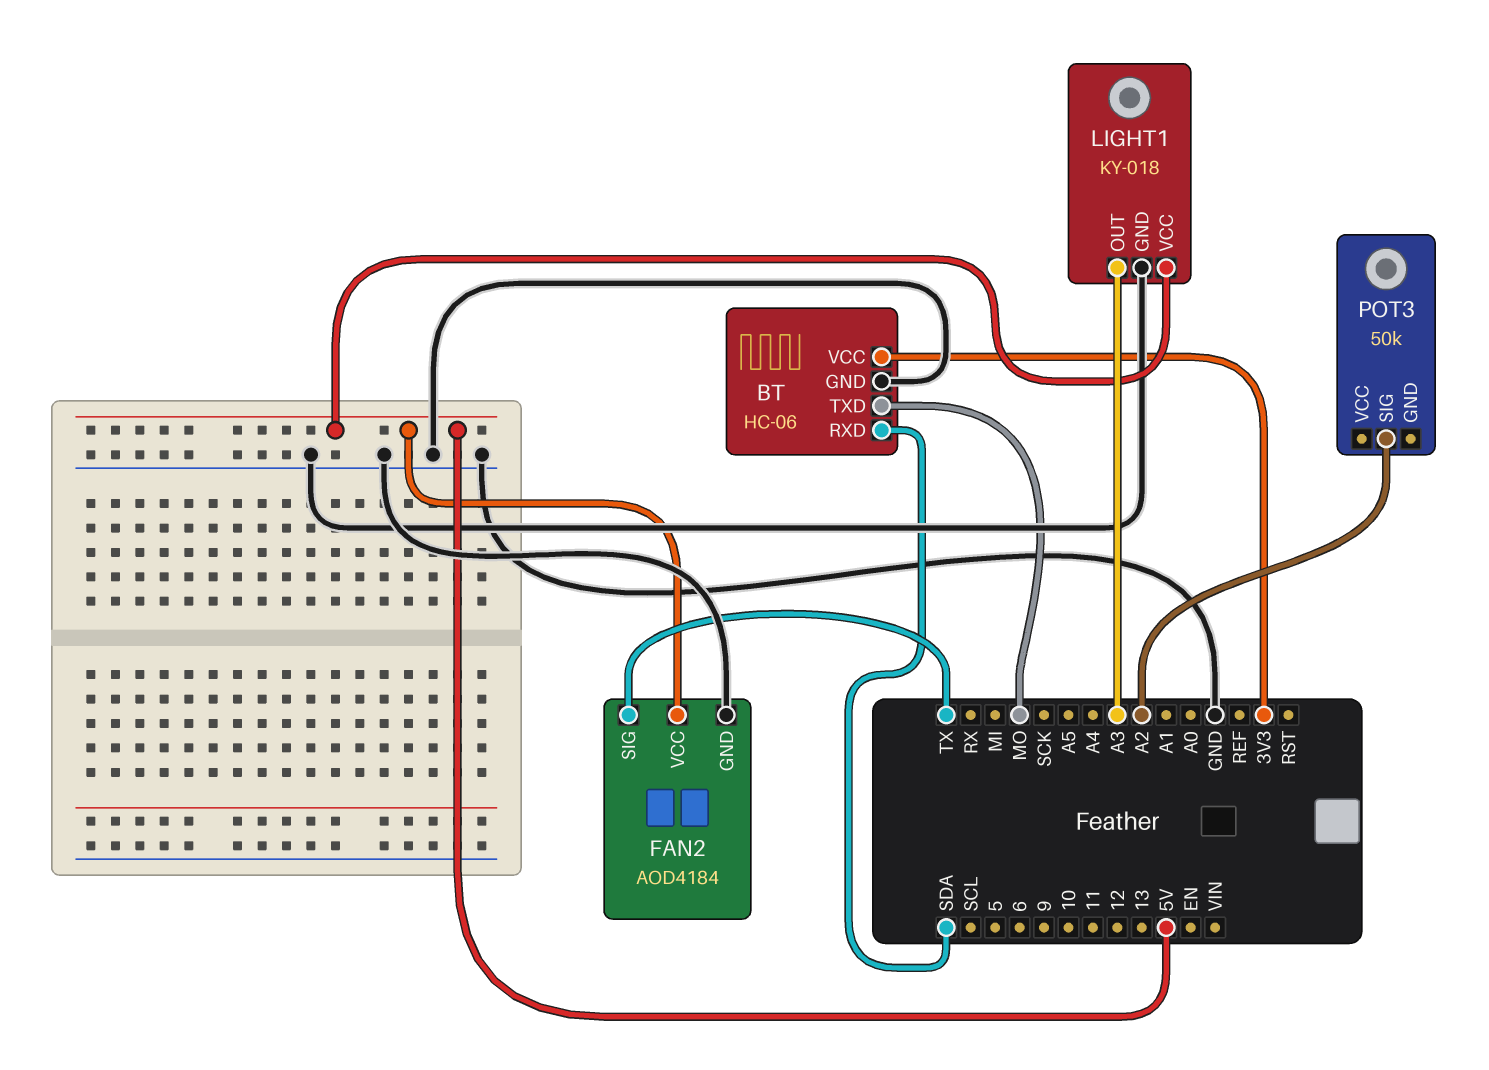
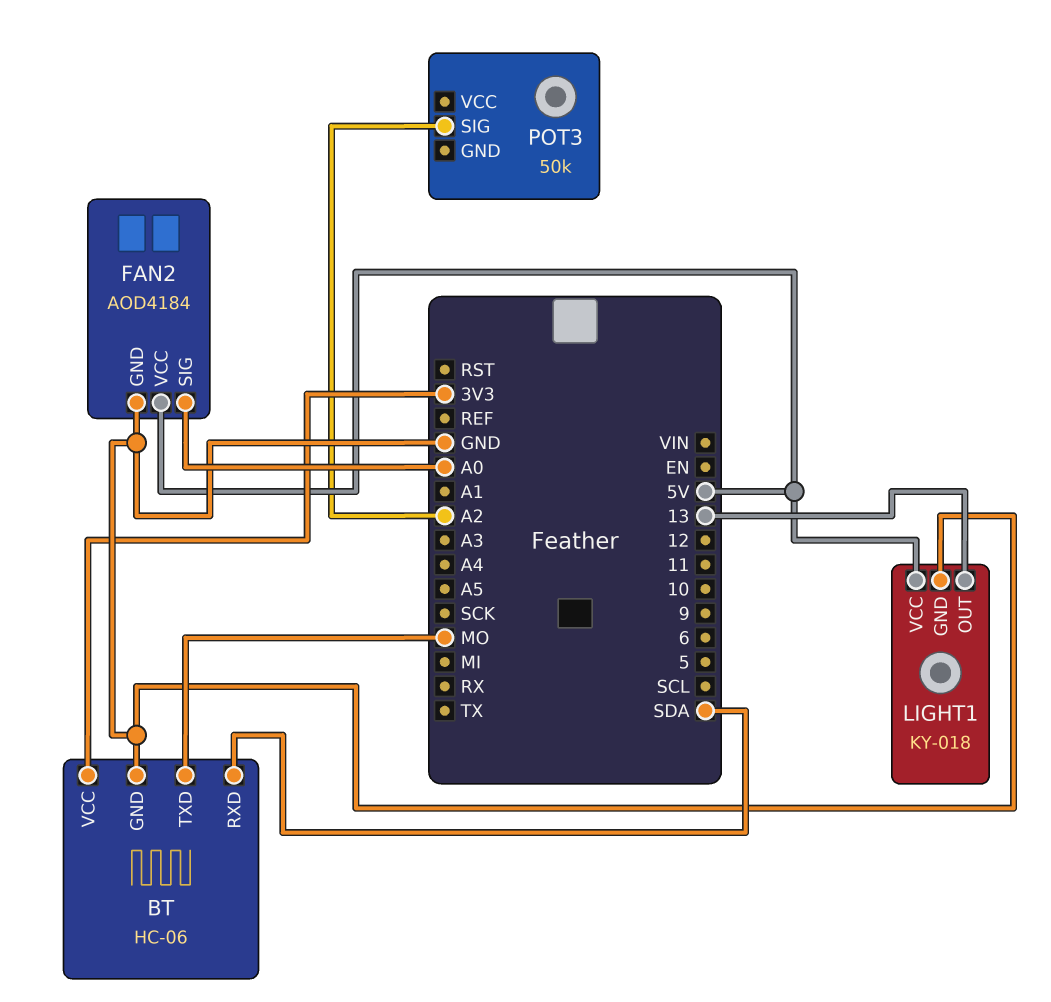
FAN2 pin SIG: TX -> A0
LIGHT1 pin OUT: A3 -> 13

